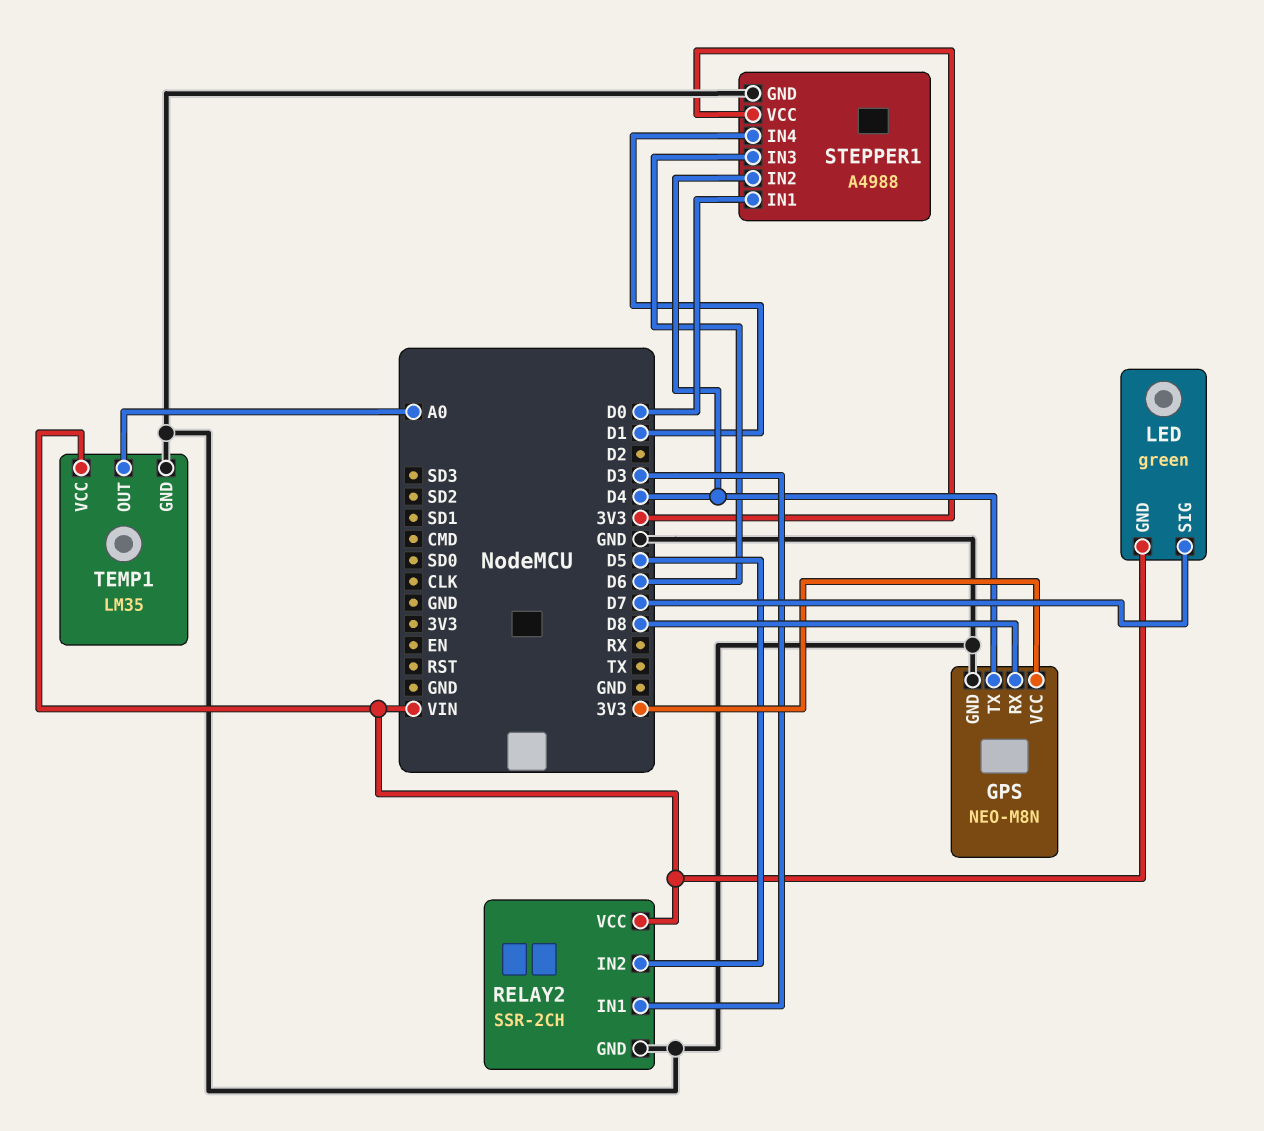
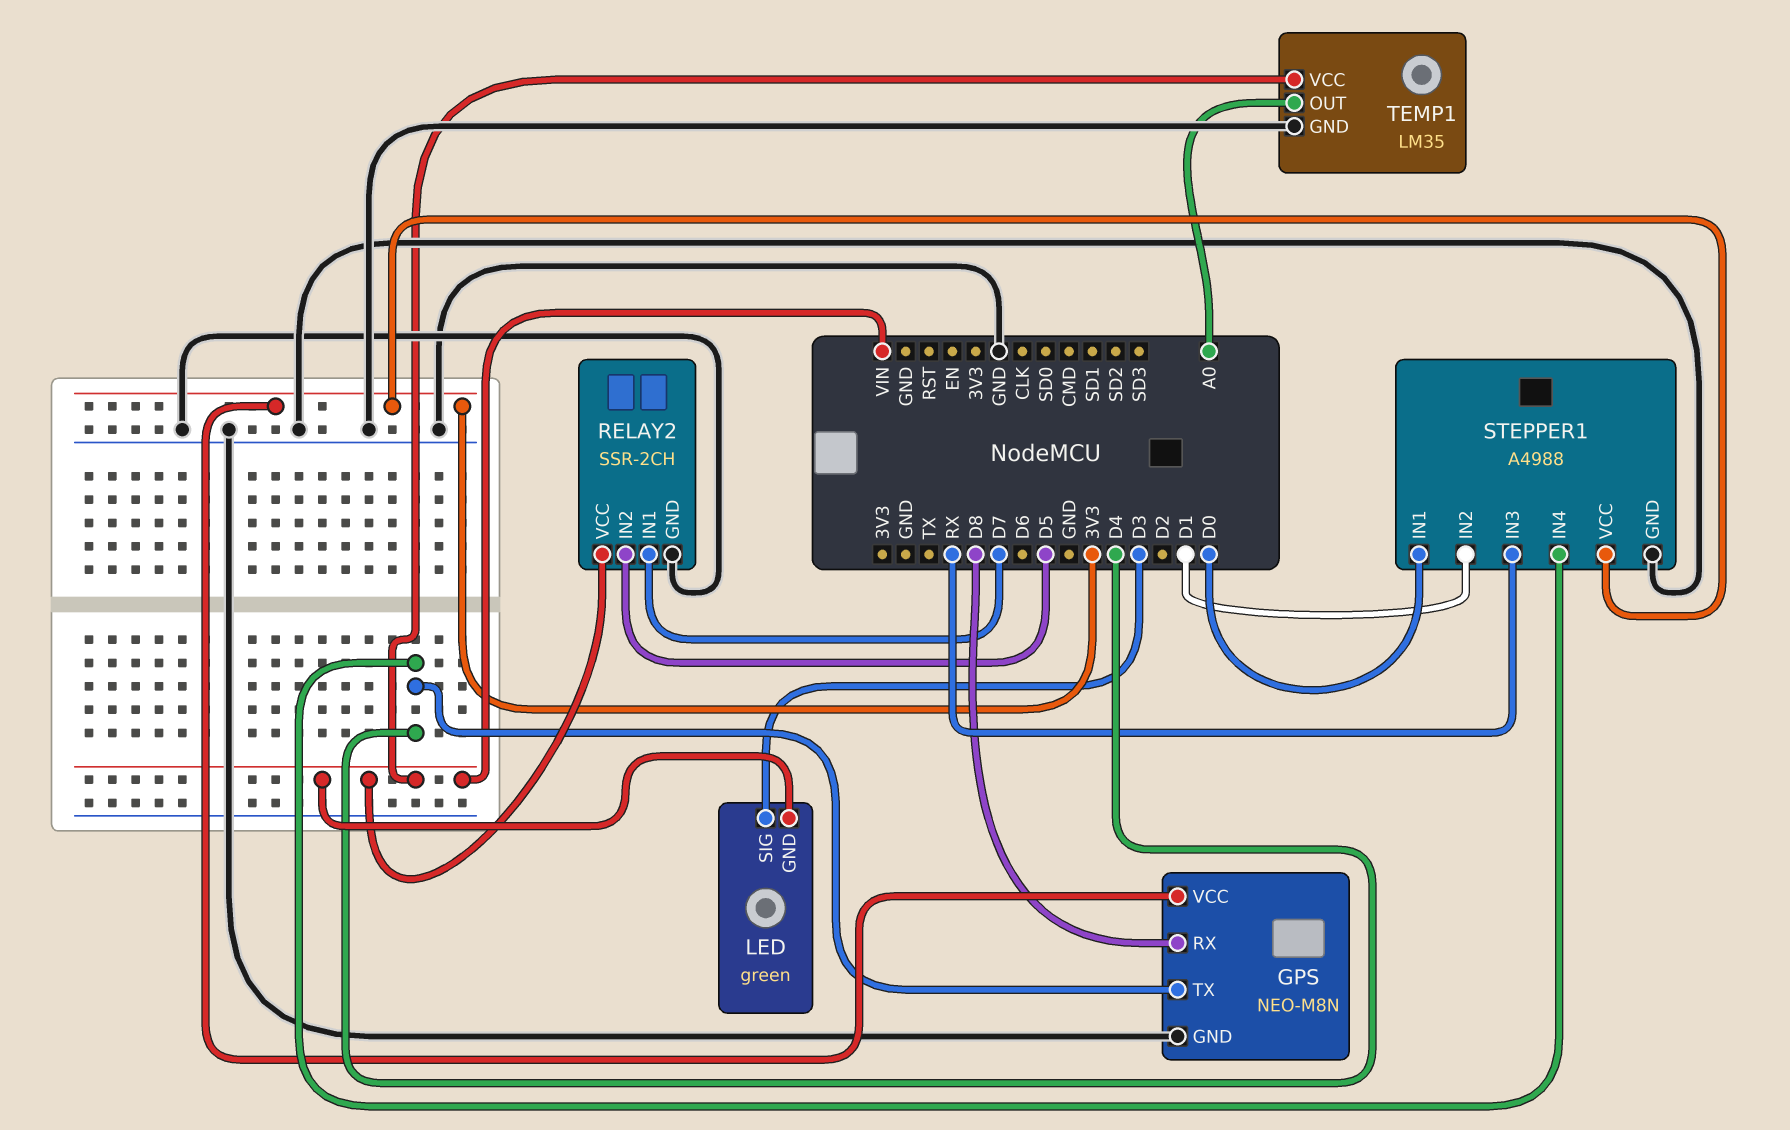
LED pin SIG: D7 -> D3
RELAY2 pin IN1: D3 -> D7
STEPPER1 pin IN2: D4 -> D1
STEPPER1 pin IN3: D6 -> RX
STEPPER1 pin IN4: D1 -> D4

